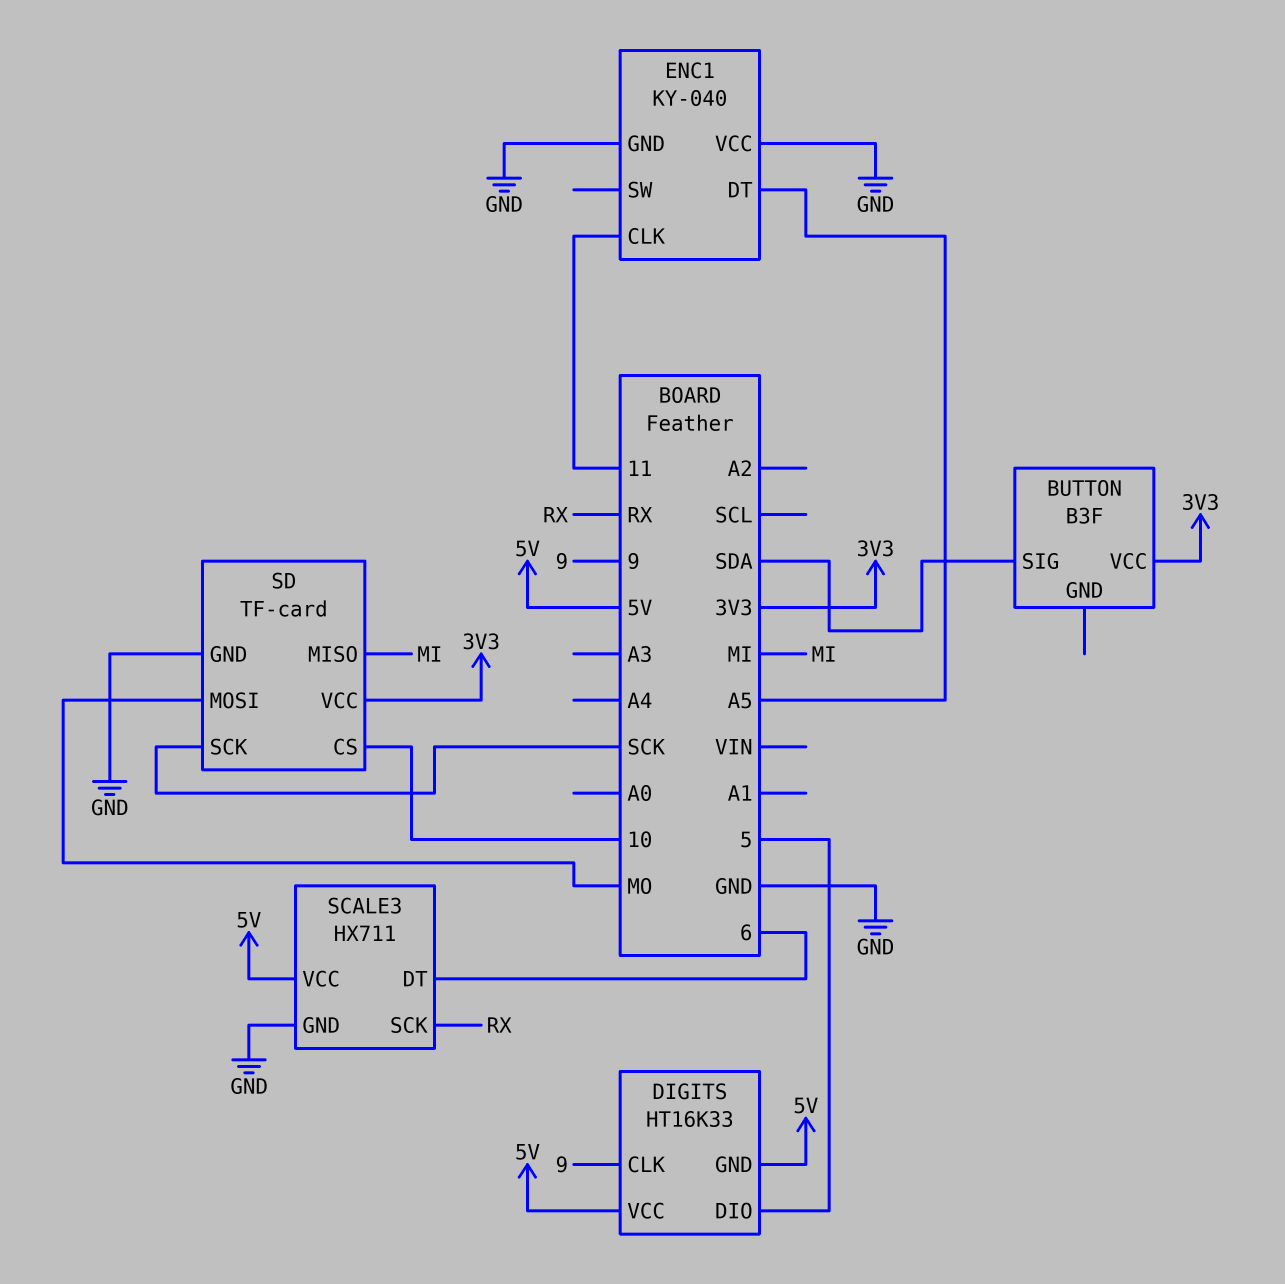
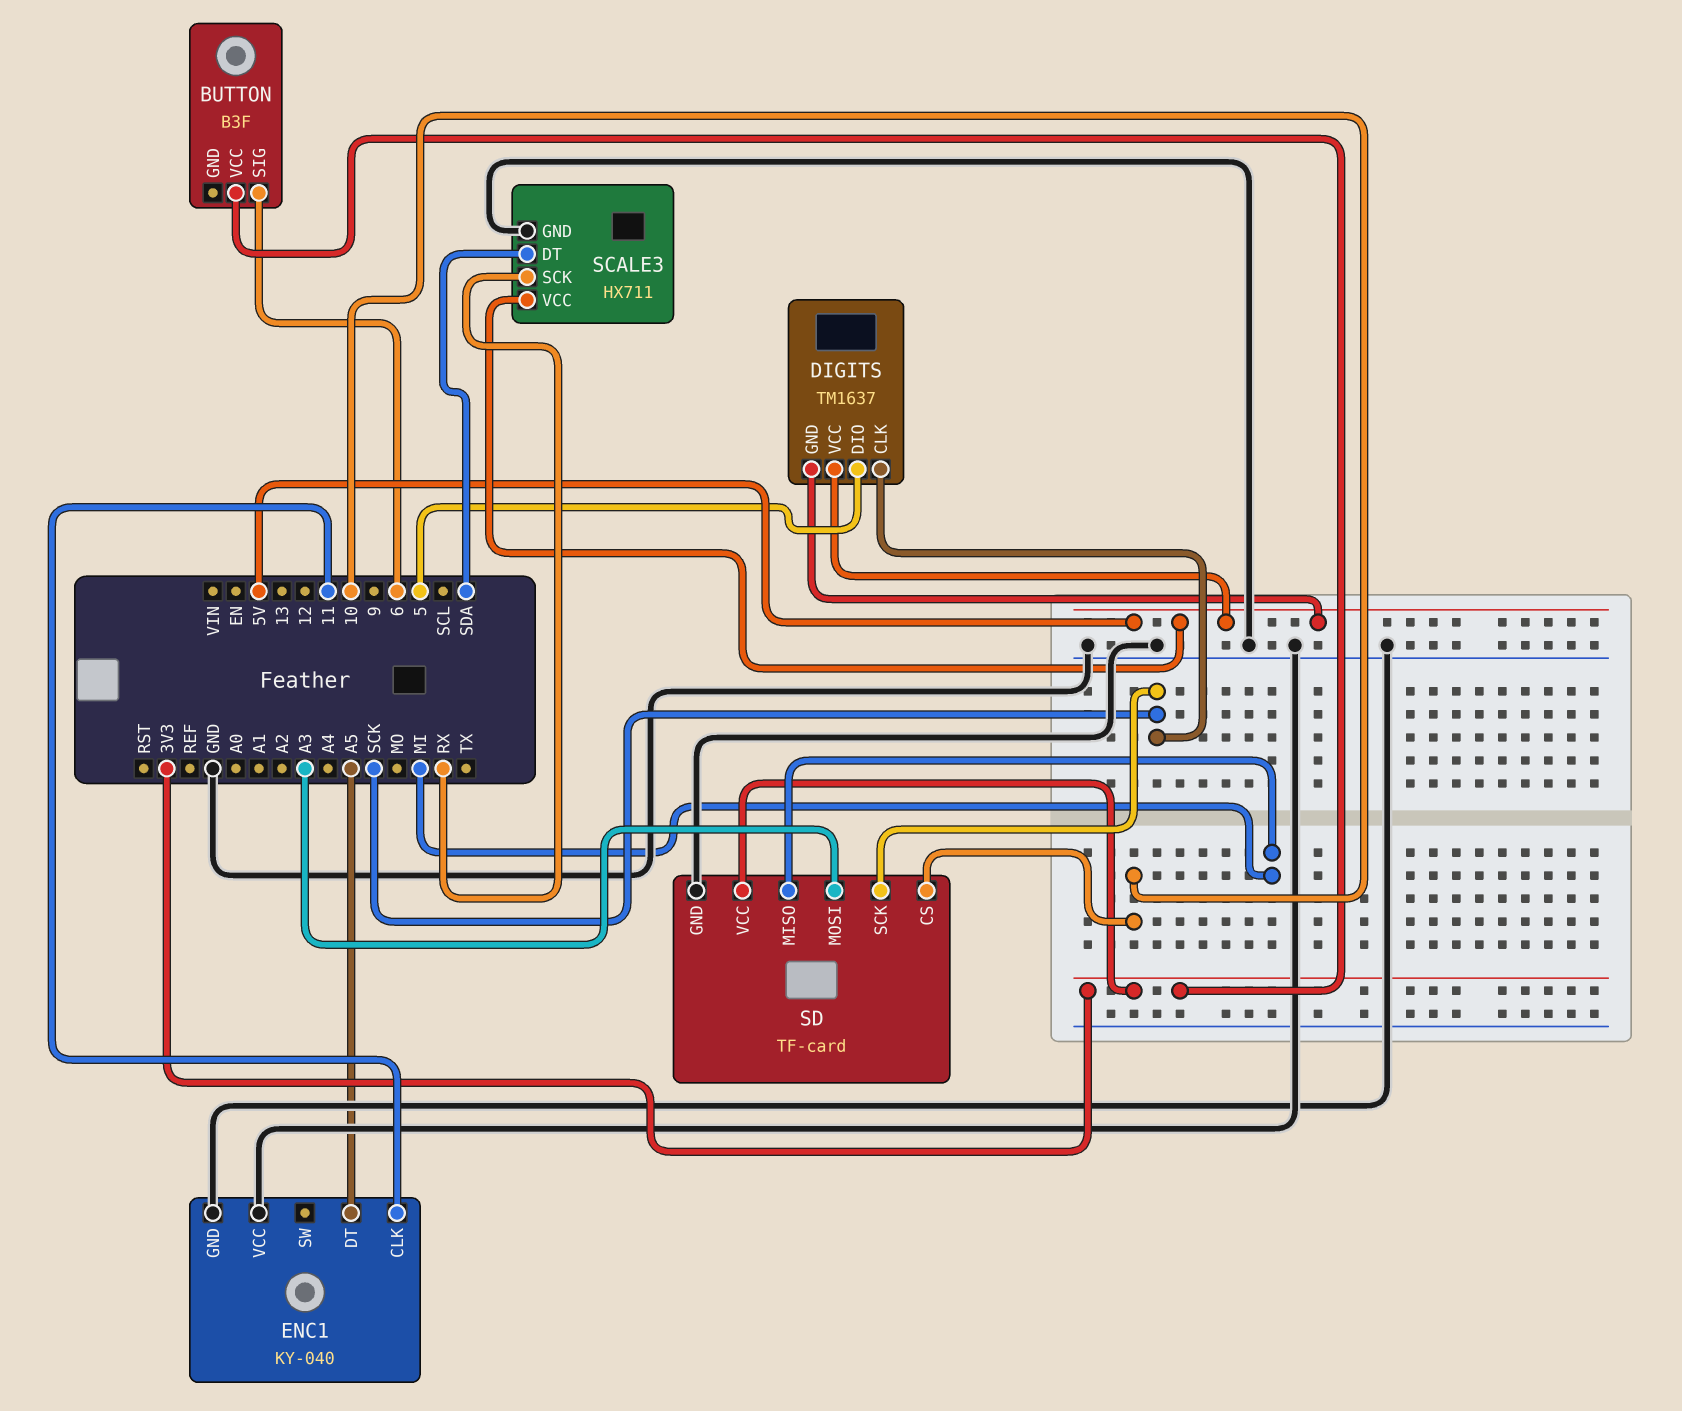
BUTTON pin SIG: SDA -> 6
DIGITS: HT16K33 -> TM1637
DIGITS pin CLK: 9 -> SCK
SCALE3 pin DT: 6 -> SDA
SD pin MOSI: MO -> A3

